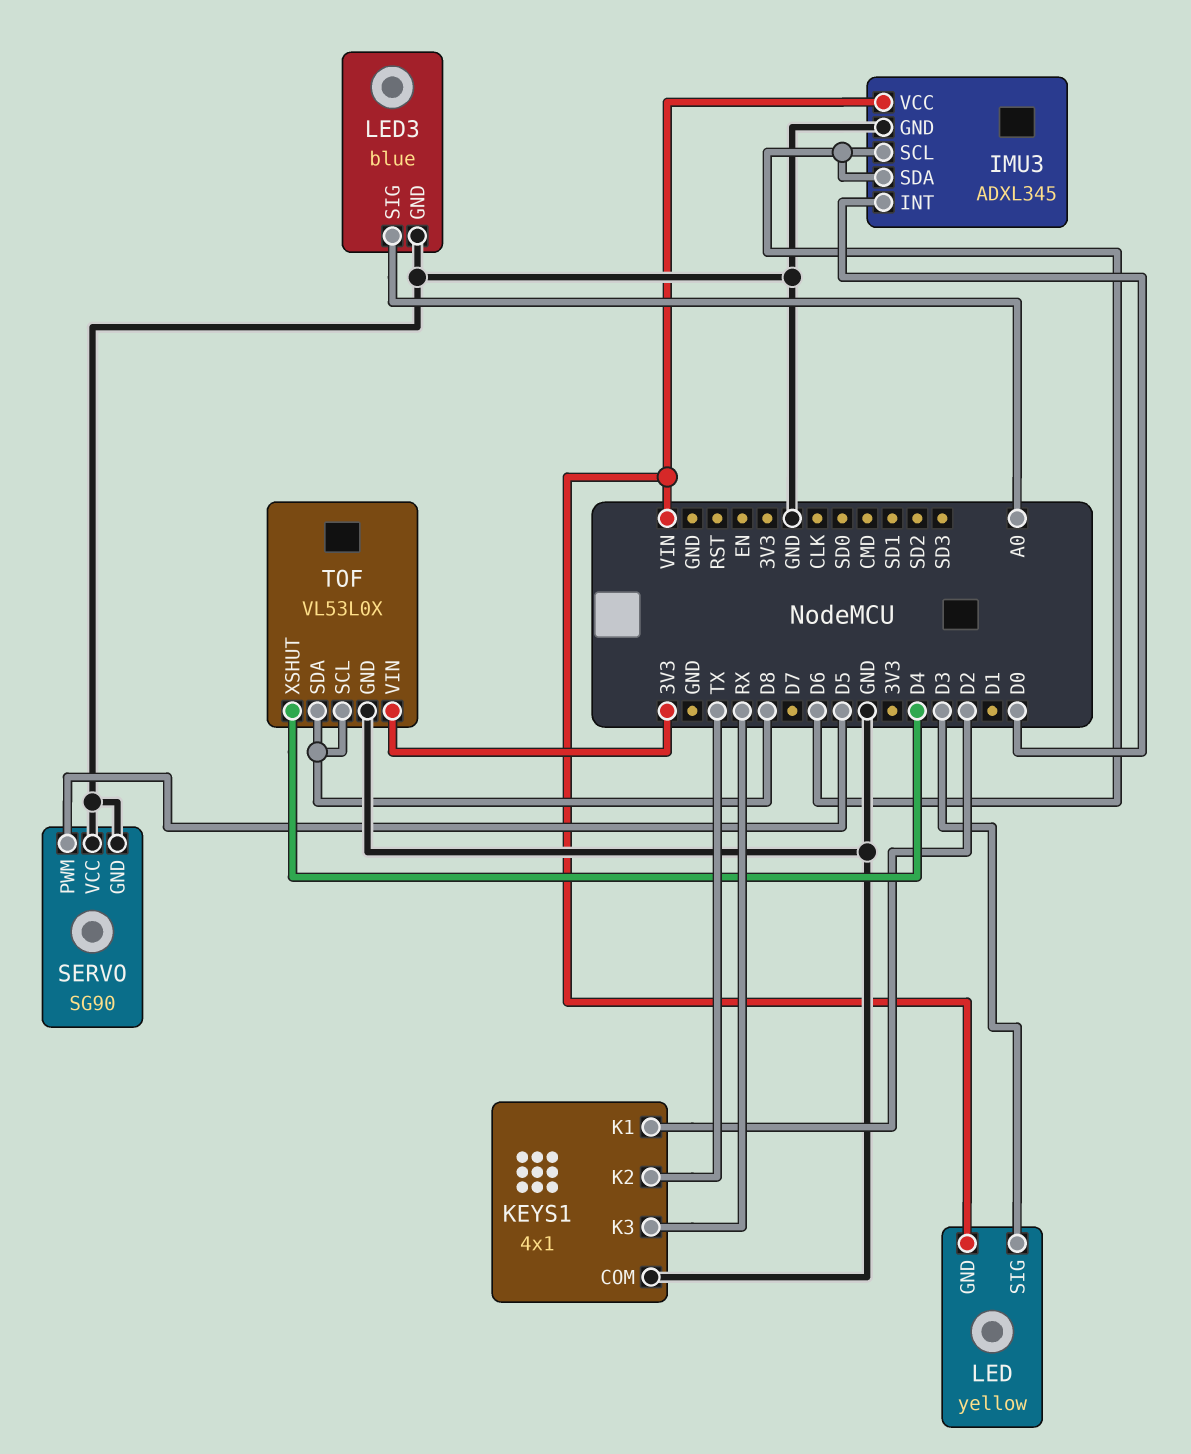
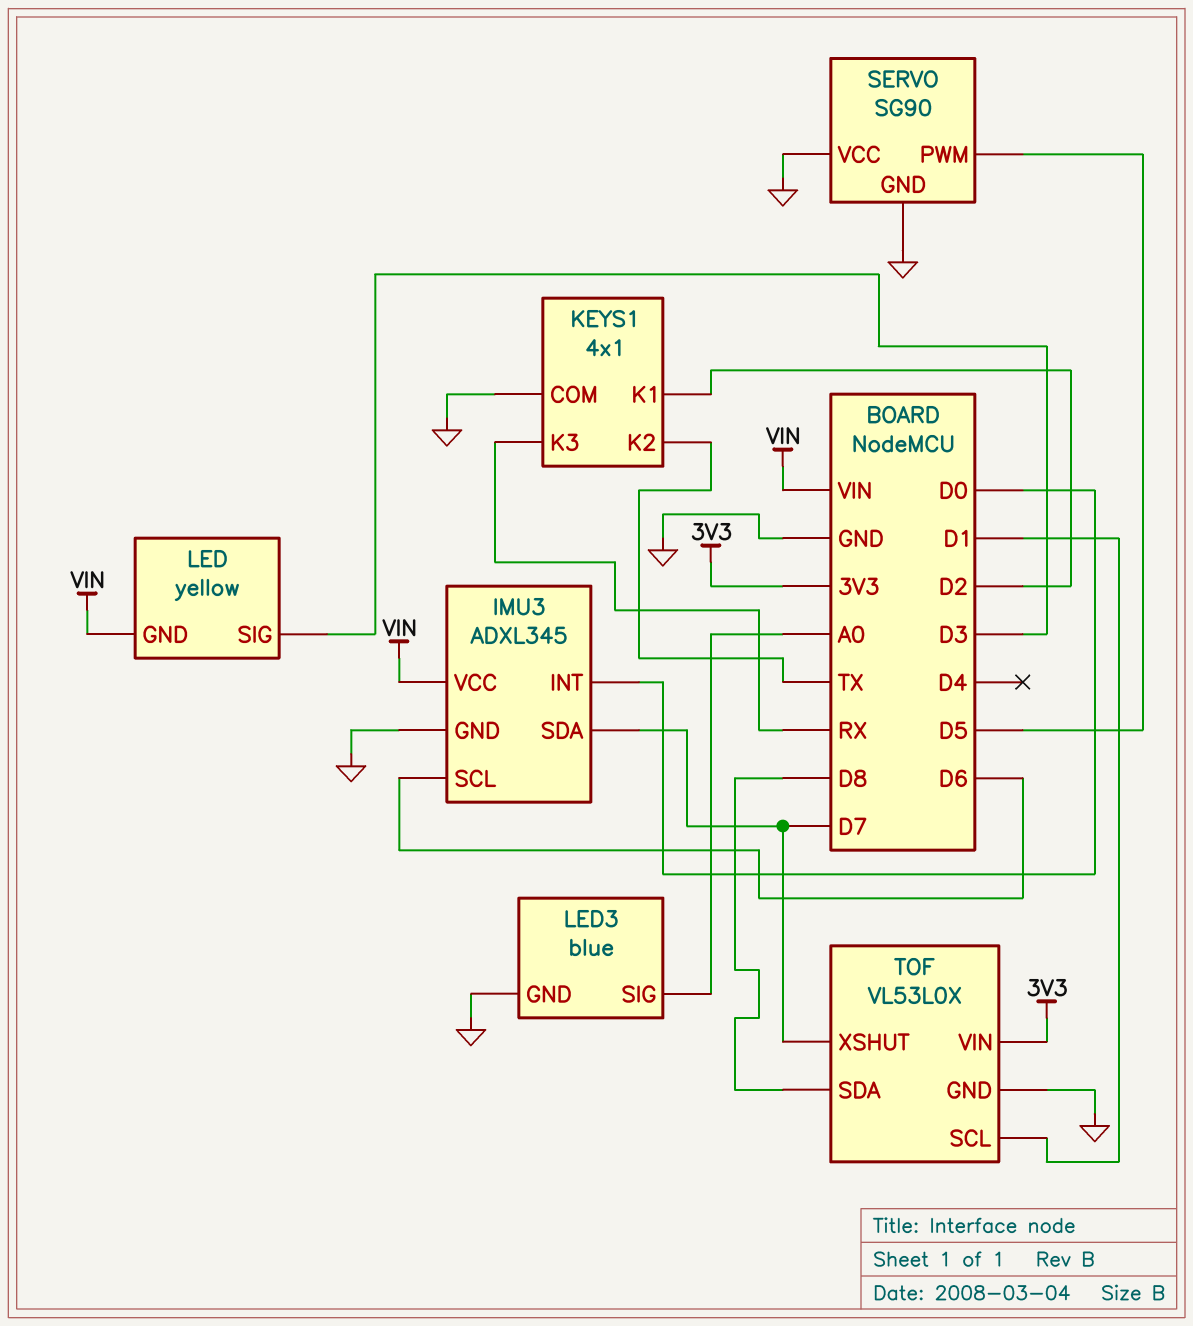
IMU3 pin SDA: D6 -> D7
TOF pin SCL: D8 -> D1
TOF pin XSHUT: D4 -> D7

